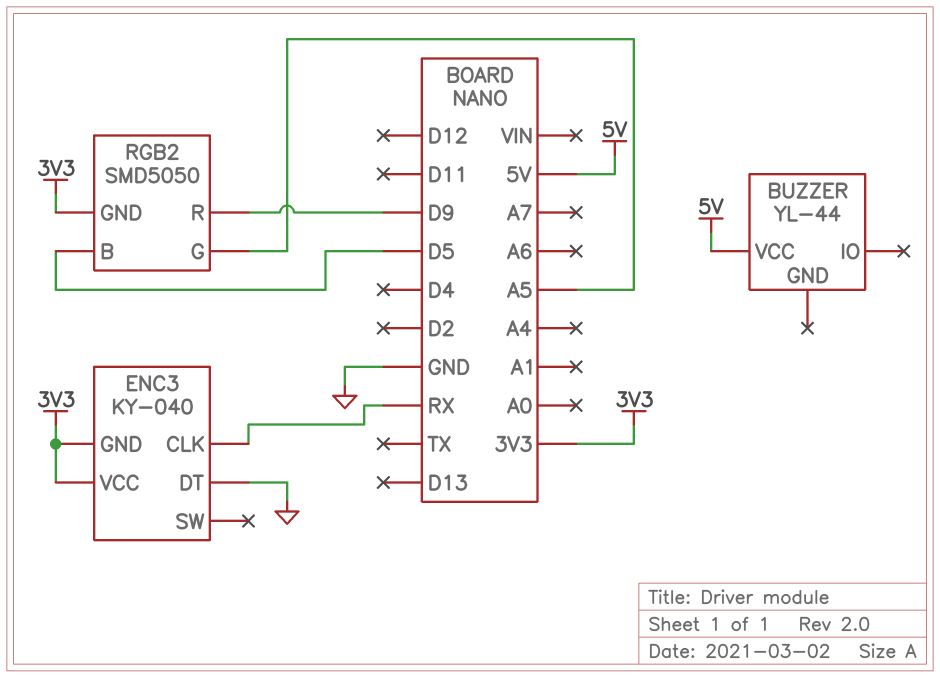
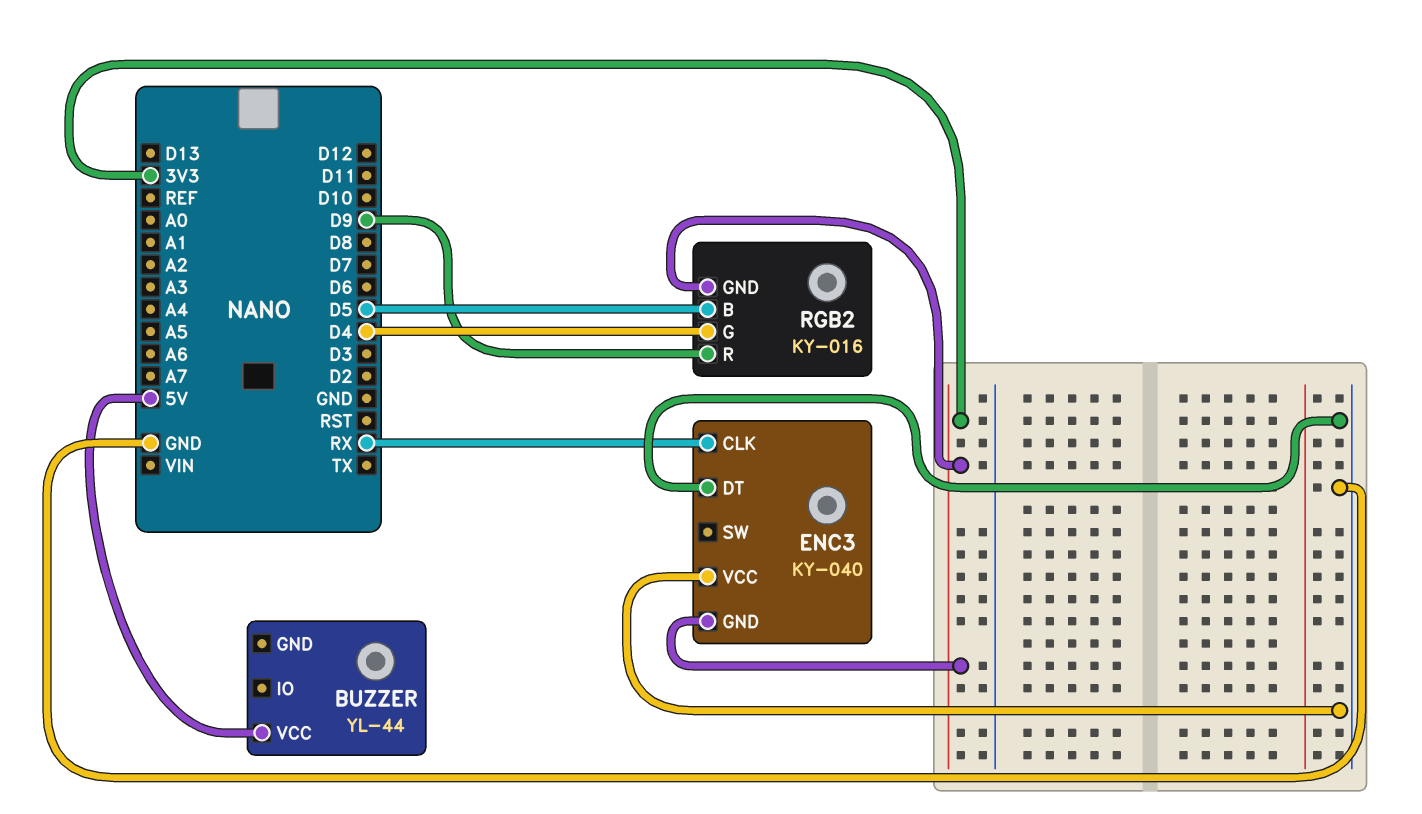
ENC3 pin VCC: 3V3 -> GND
RGB2: SMD5050 -> KY-016
RGB2 pin G: A5 -> D4

